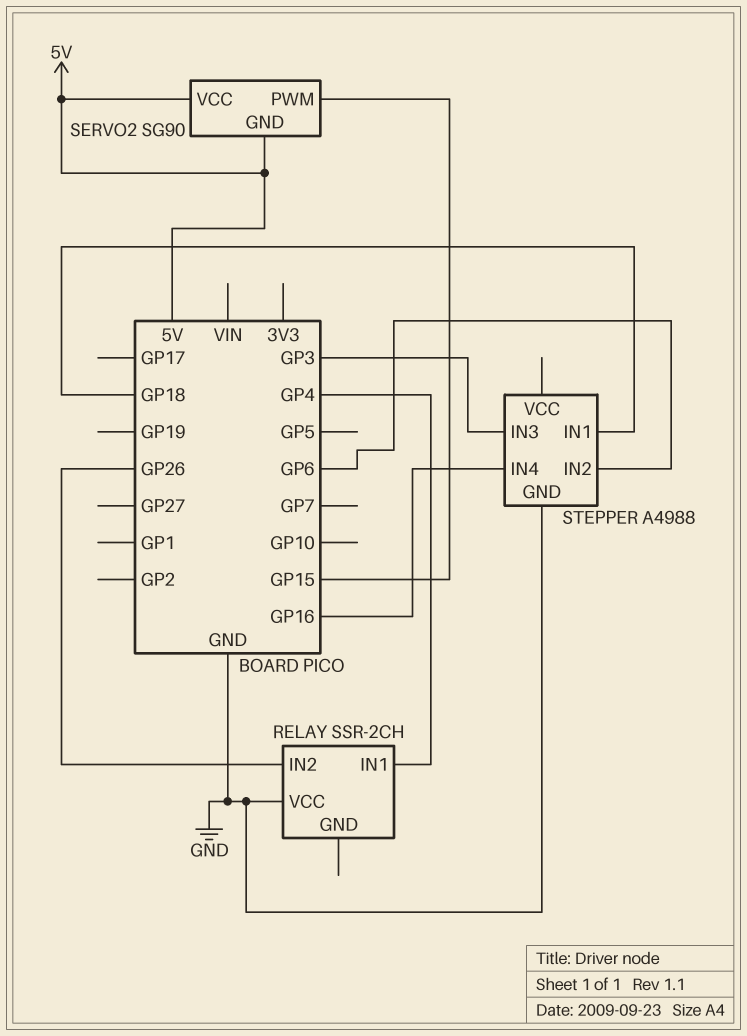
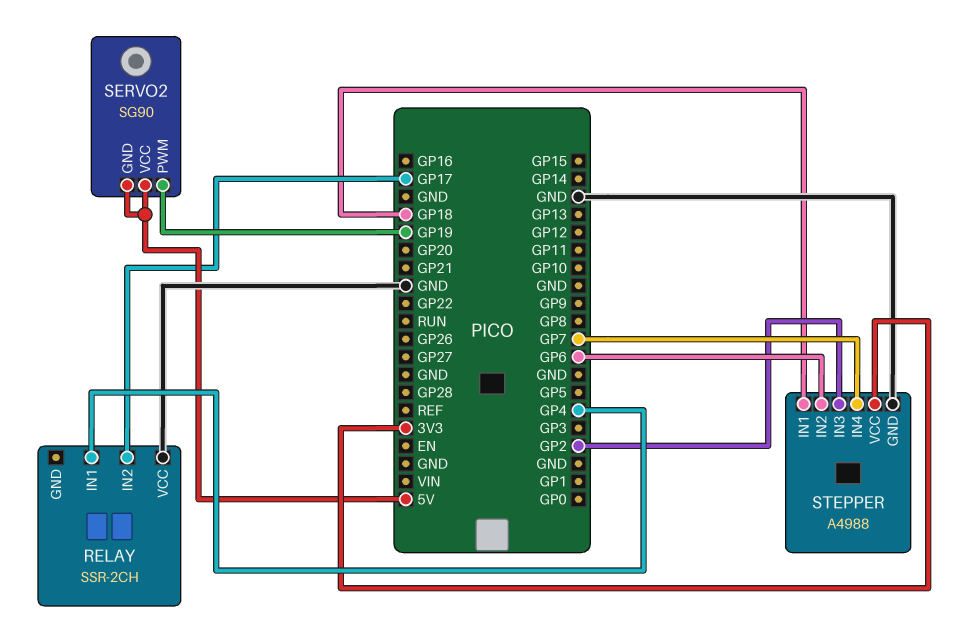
RELAY pin IN2: GP26 -> GP17
SERVO2 pin PWM: GP15 -> GP19
STEPPER pin IN3: GP3 -> GP2
STEPPER pin IN4: GP16 -> GP7
STEPPER pin VCC: none -> 3V3

